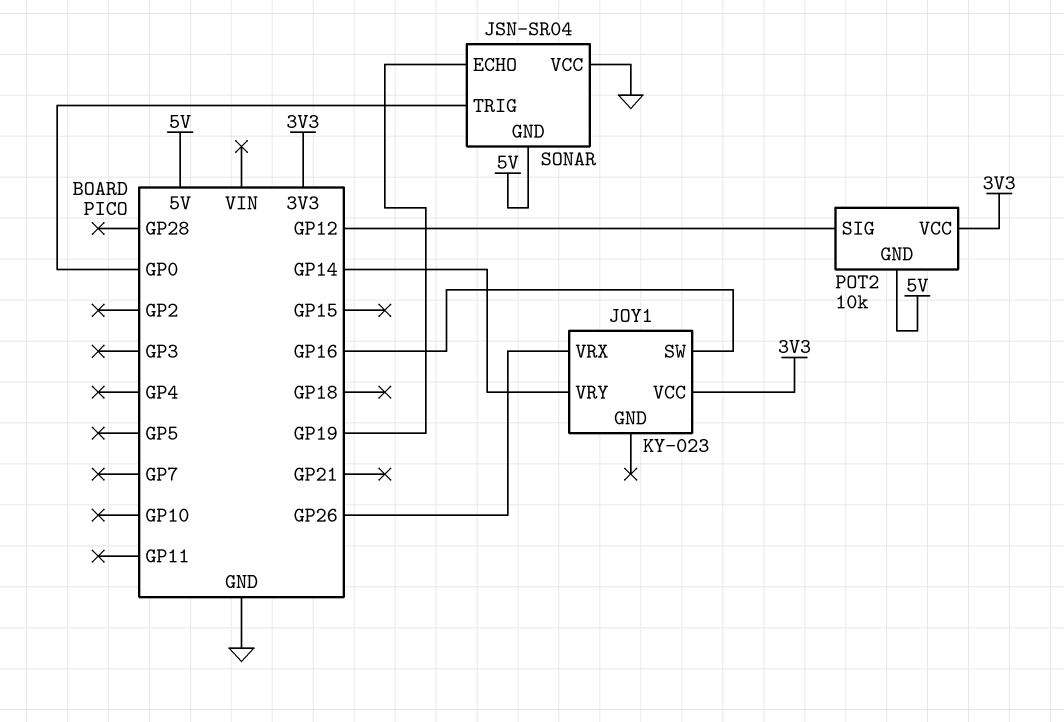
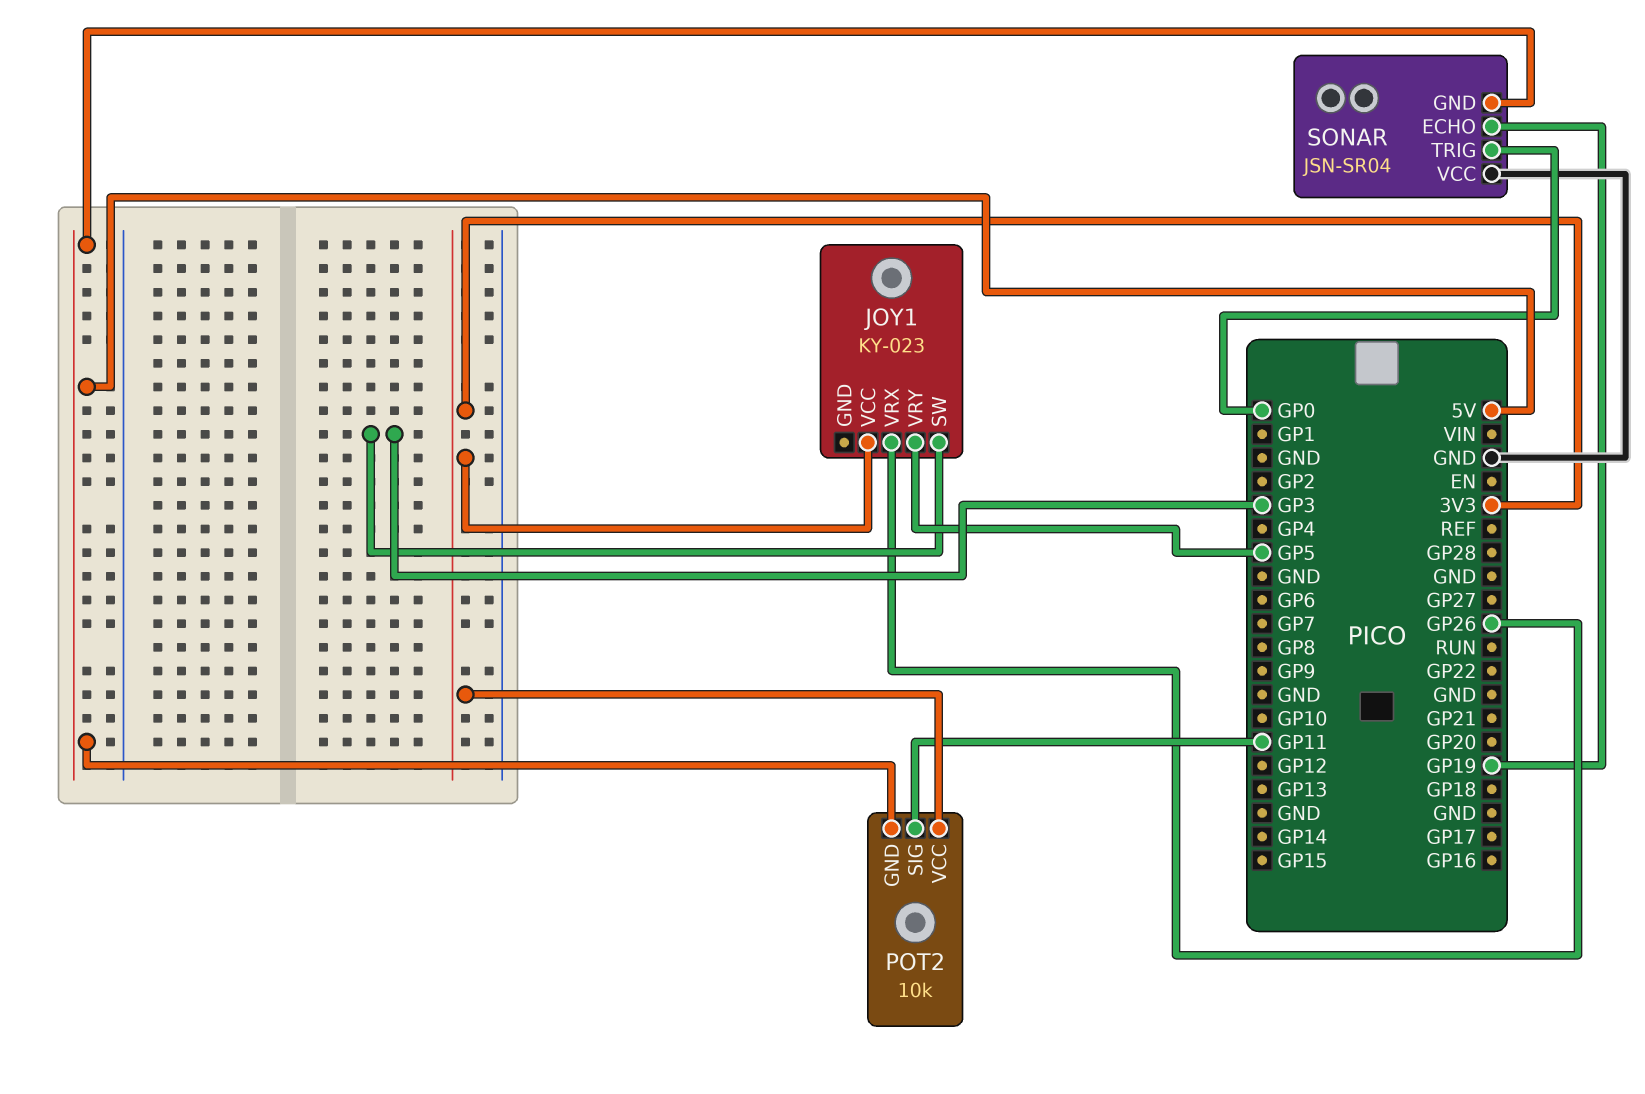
JOY1 pin SW: GP16 -> GP3
JOY1 pin VRY: GP14 -> GP5
POT2 pin SIG: GP12 -> GP11

